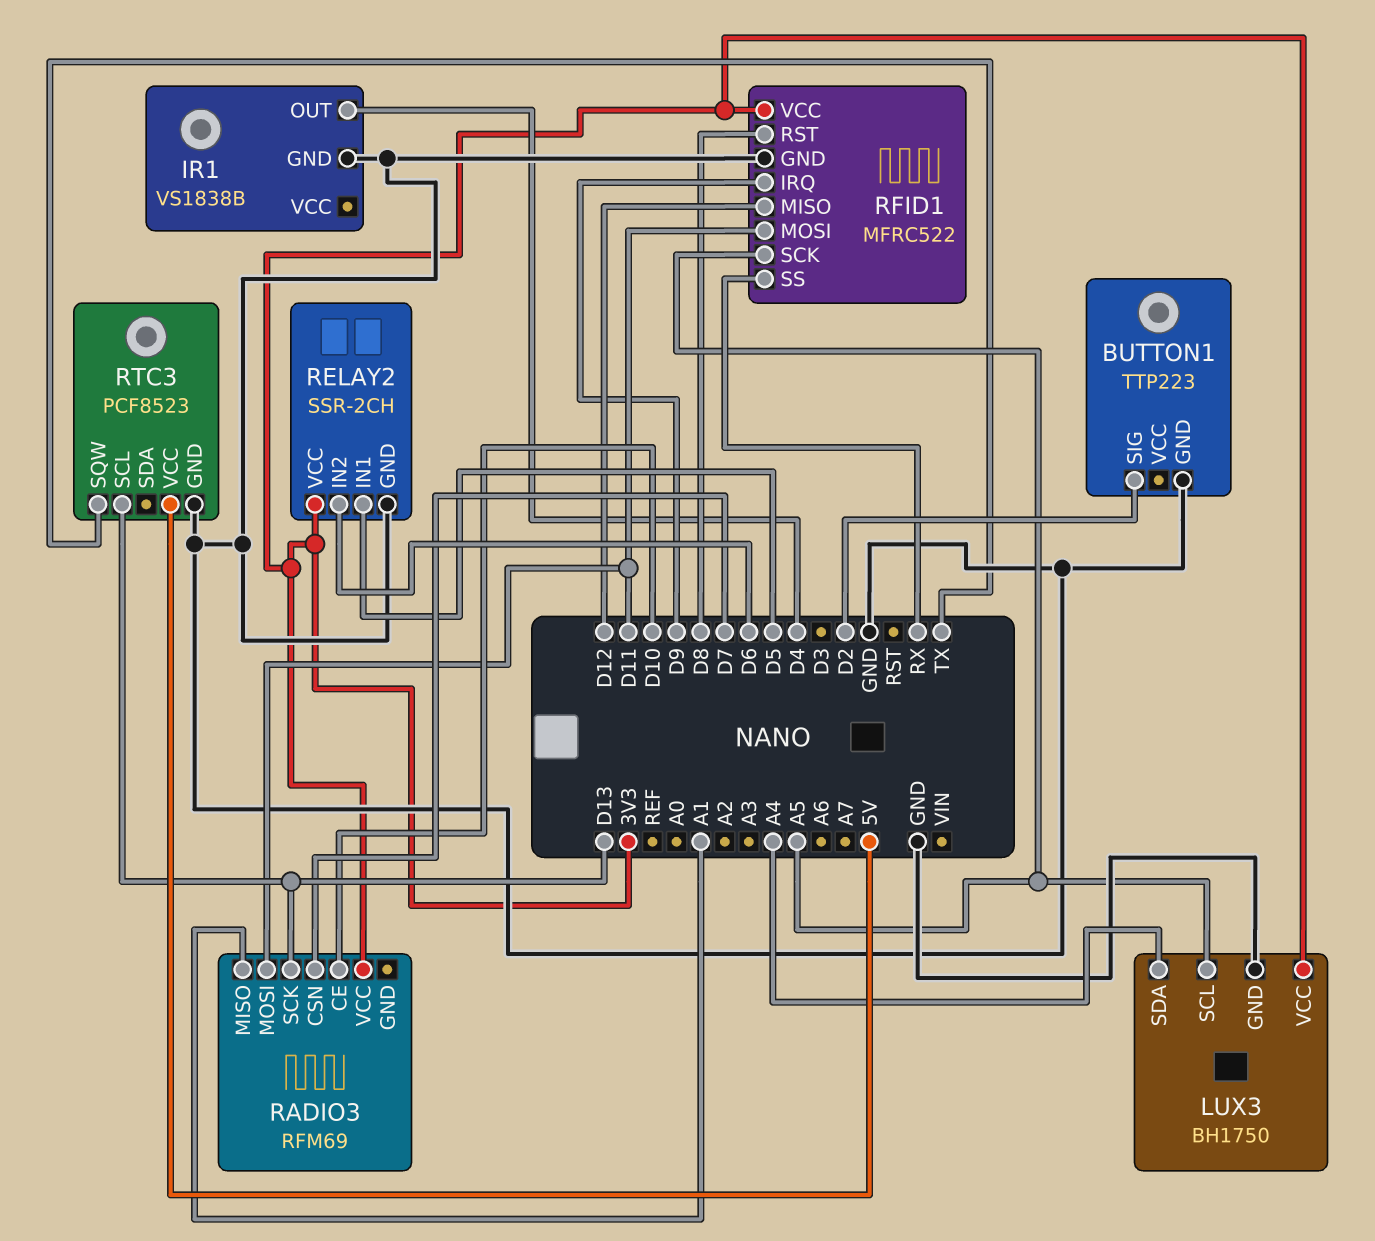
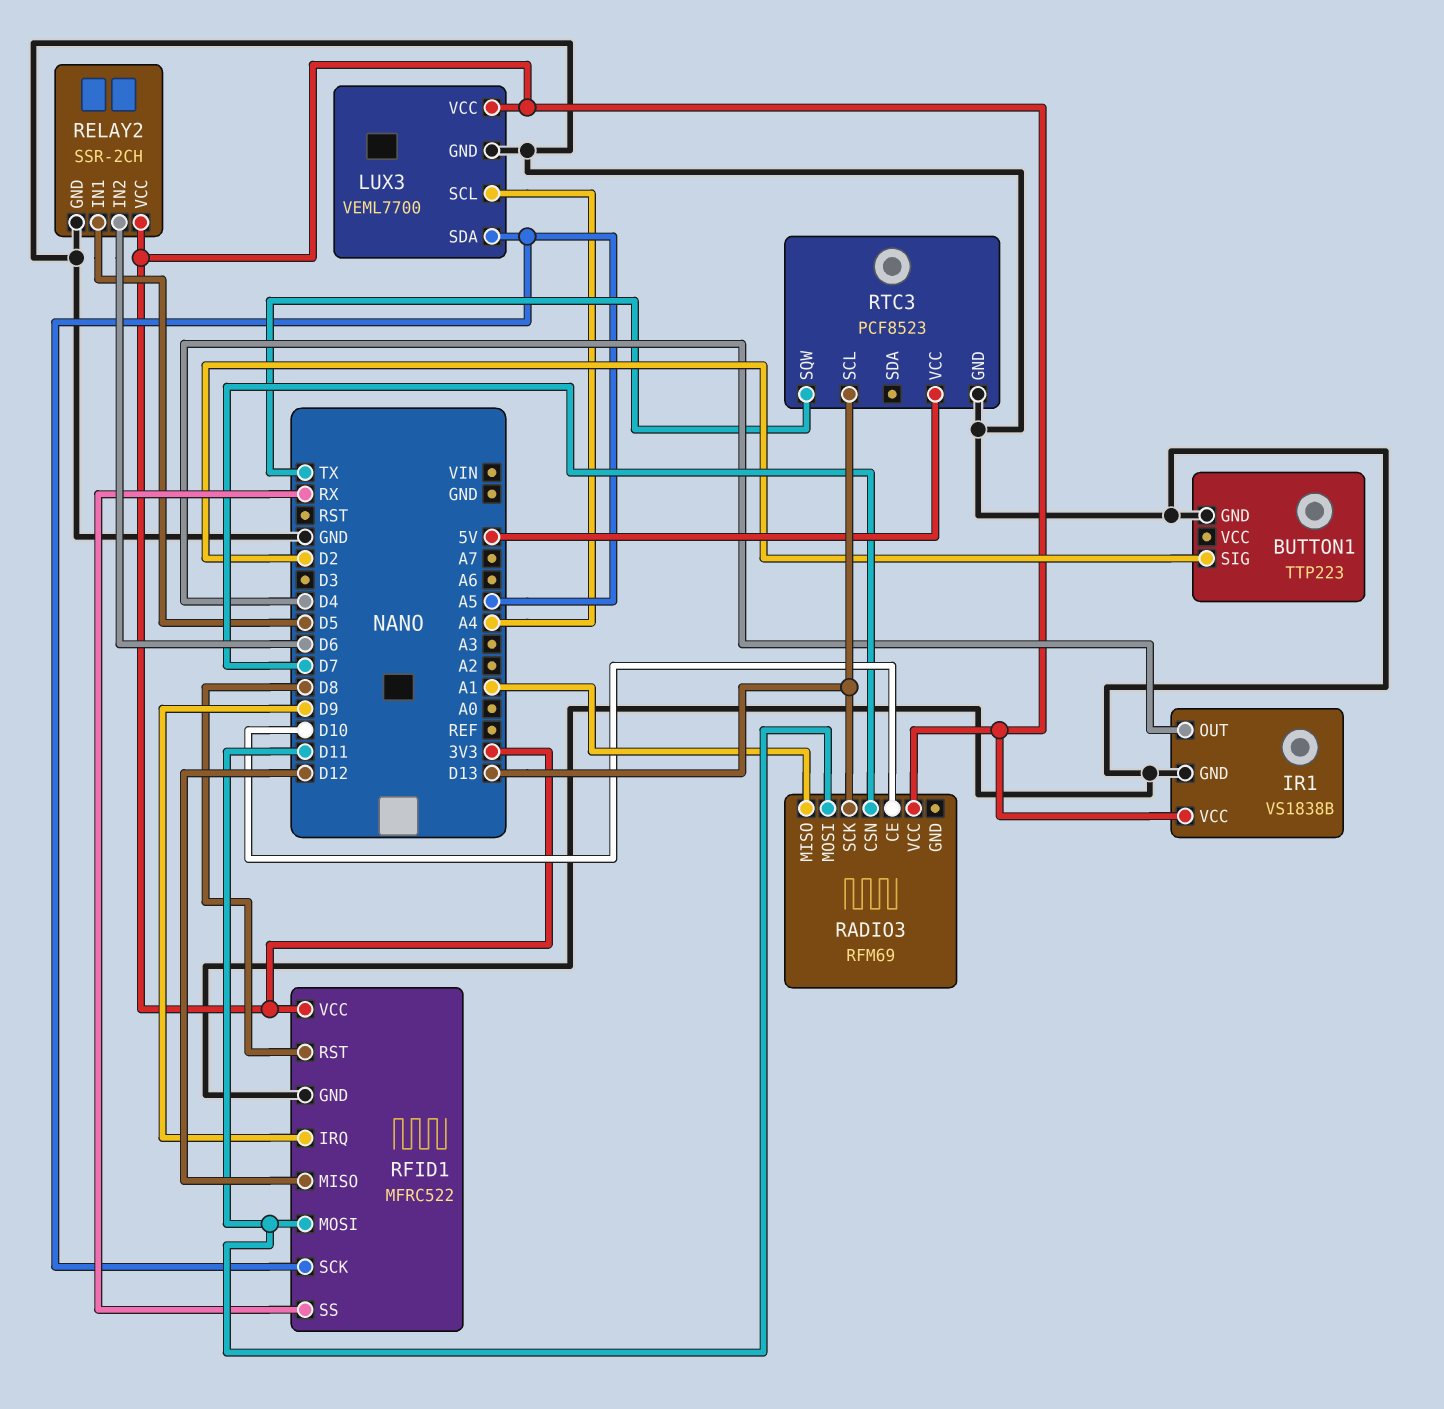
IR1 pin VCC: none -> 3V3
LUX3: BH1750 -> VEML7700
LUX3 pin SCL: A5 -> A4
LUX3 pin SDA: A4 -> A5

